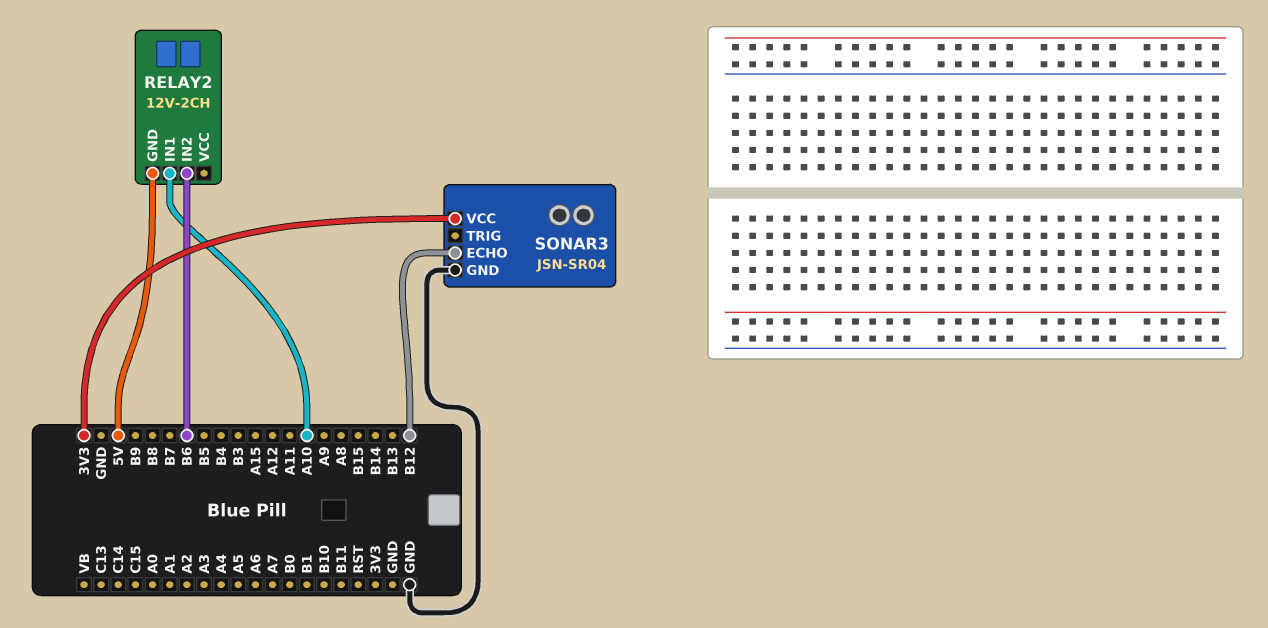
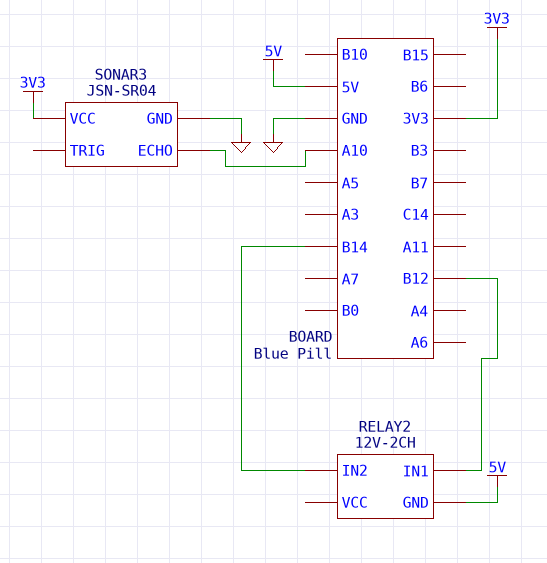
RELAY2 pin IN1: A10 -> B12
RELAY2 pin IN2: B6 -> B14
SONAR3 pin ECHO: B12 -> A10

